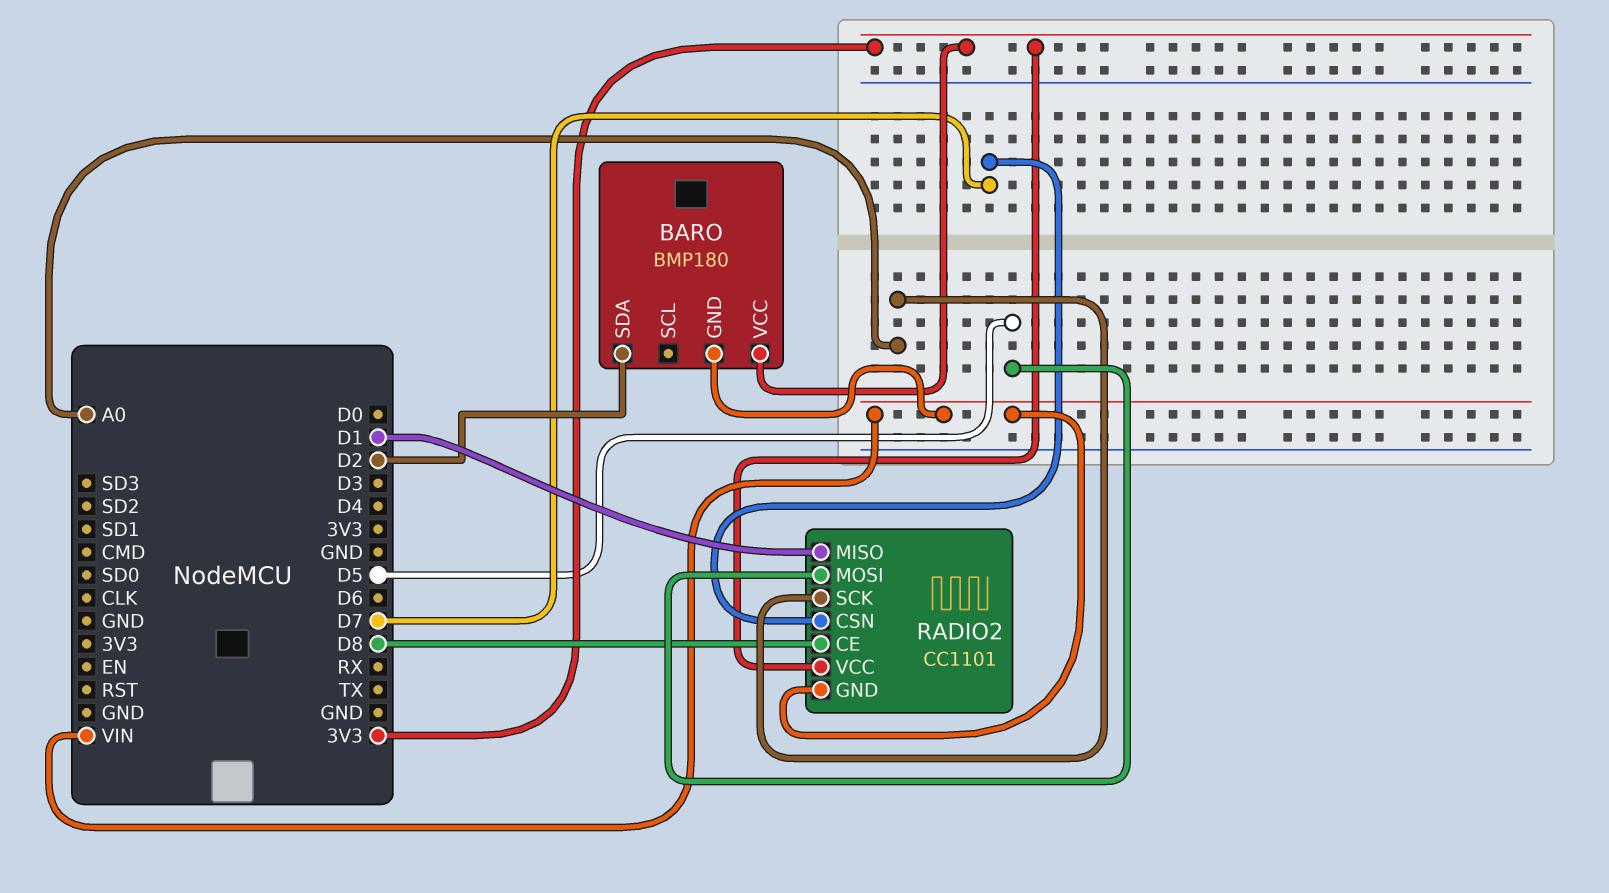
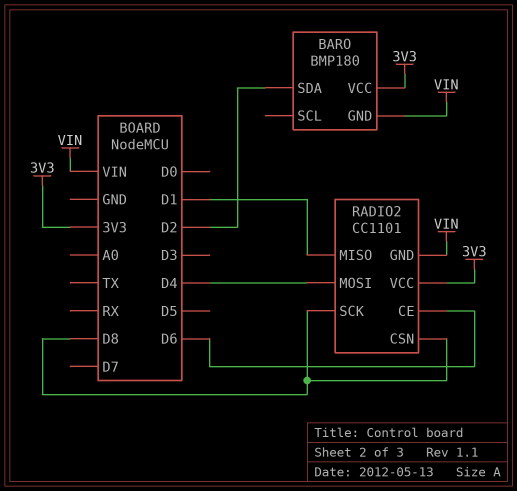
RADIO2 pin CE: D8 -> D6
RADIO2 pin CSN: D7 -> D8
RADIO2 pin MOSI: D5 -> D4
RADIO2 pin SCK: A0 -> D8

